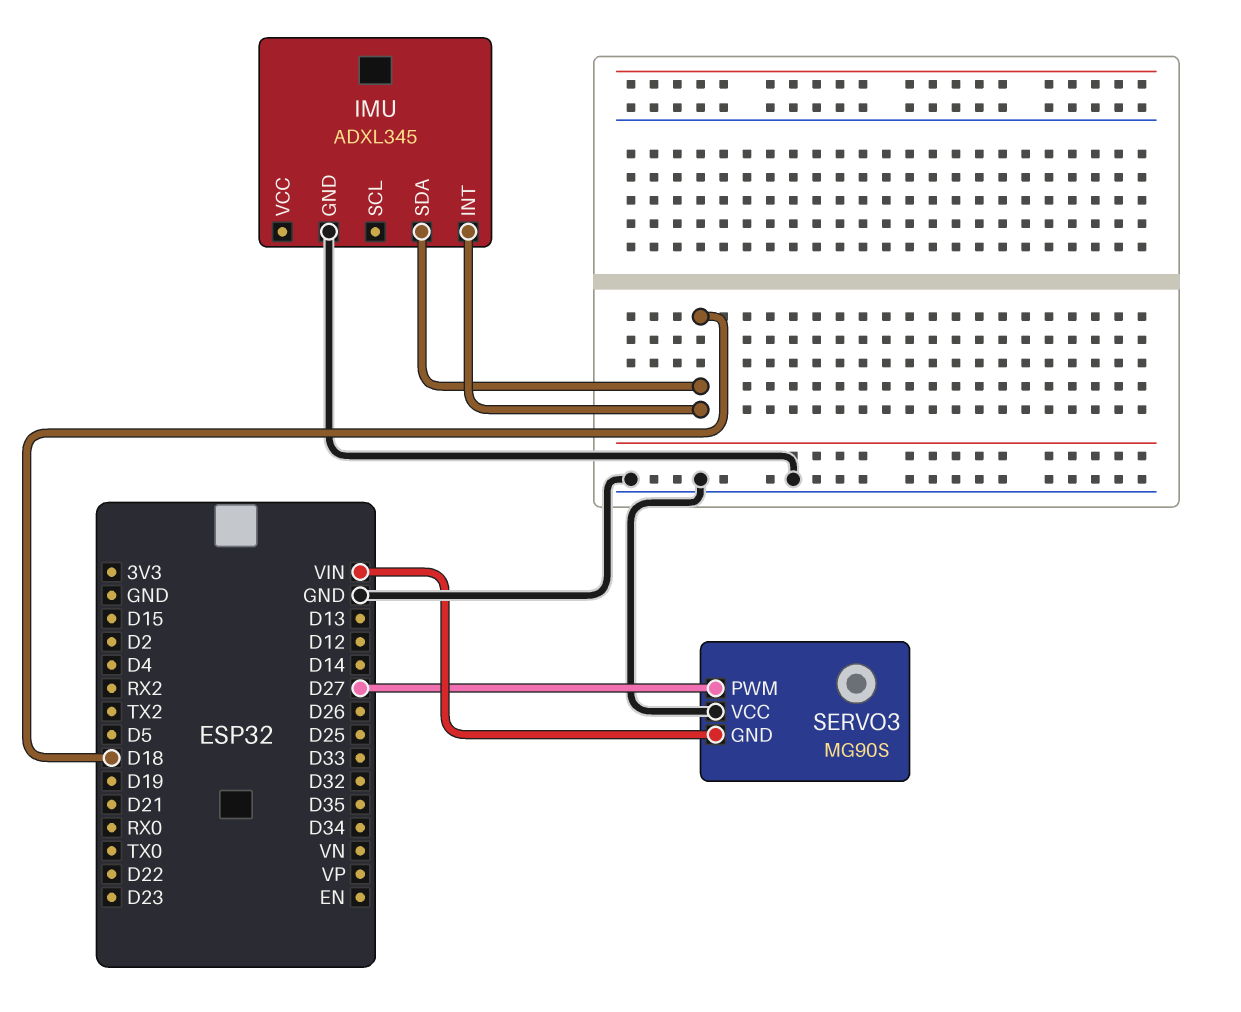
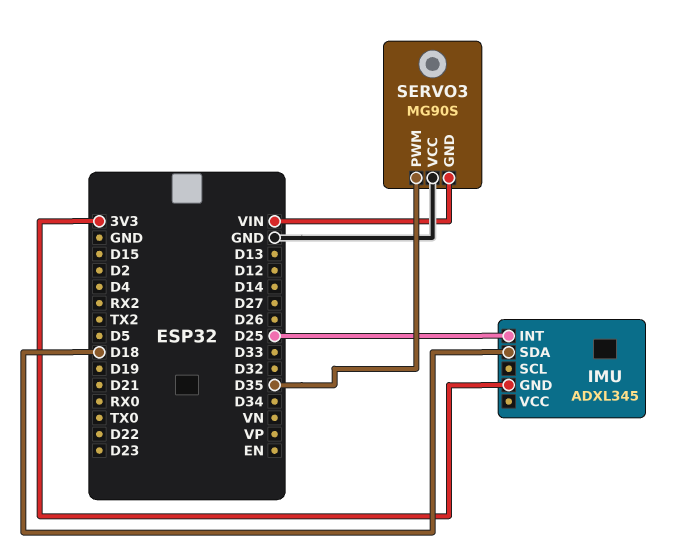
IMU pin GND: GND -> 3V3
IMU pin INT: D18 -> D25
SERVO3 pin PWM: D27 -> D35

